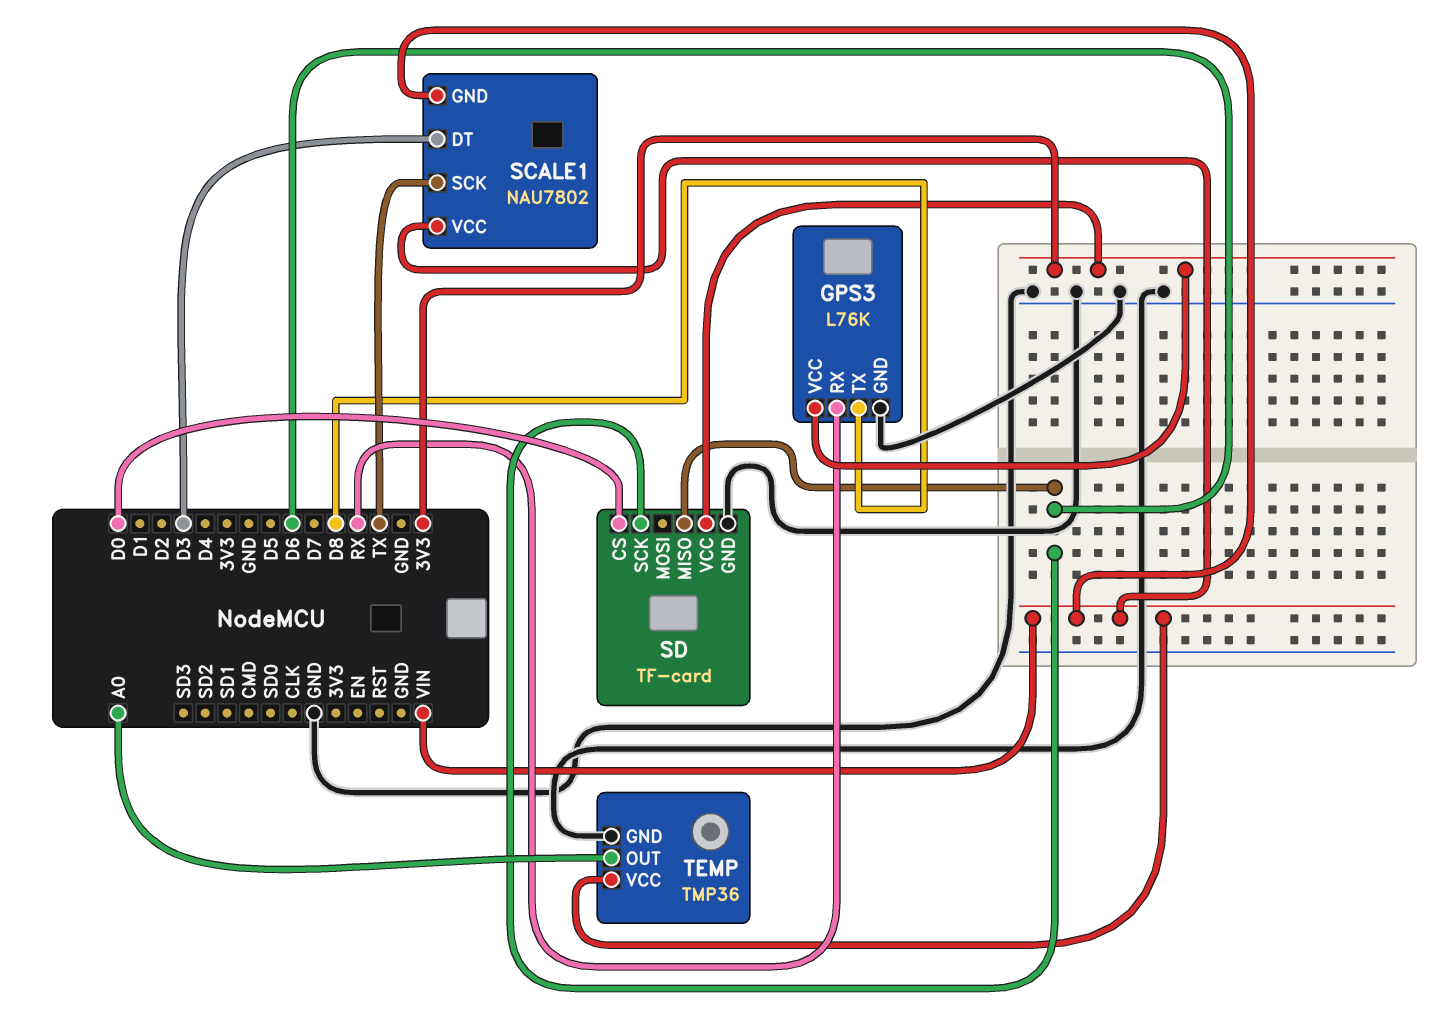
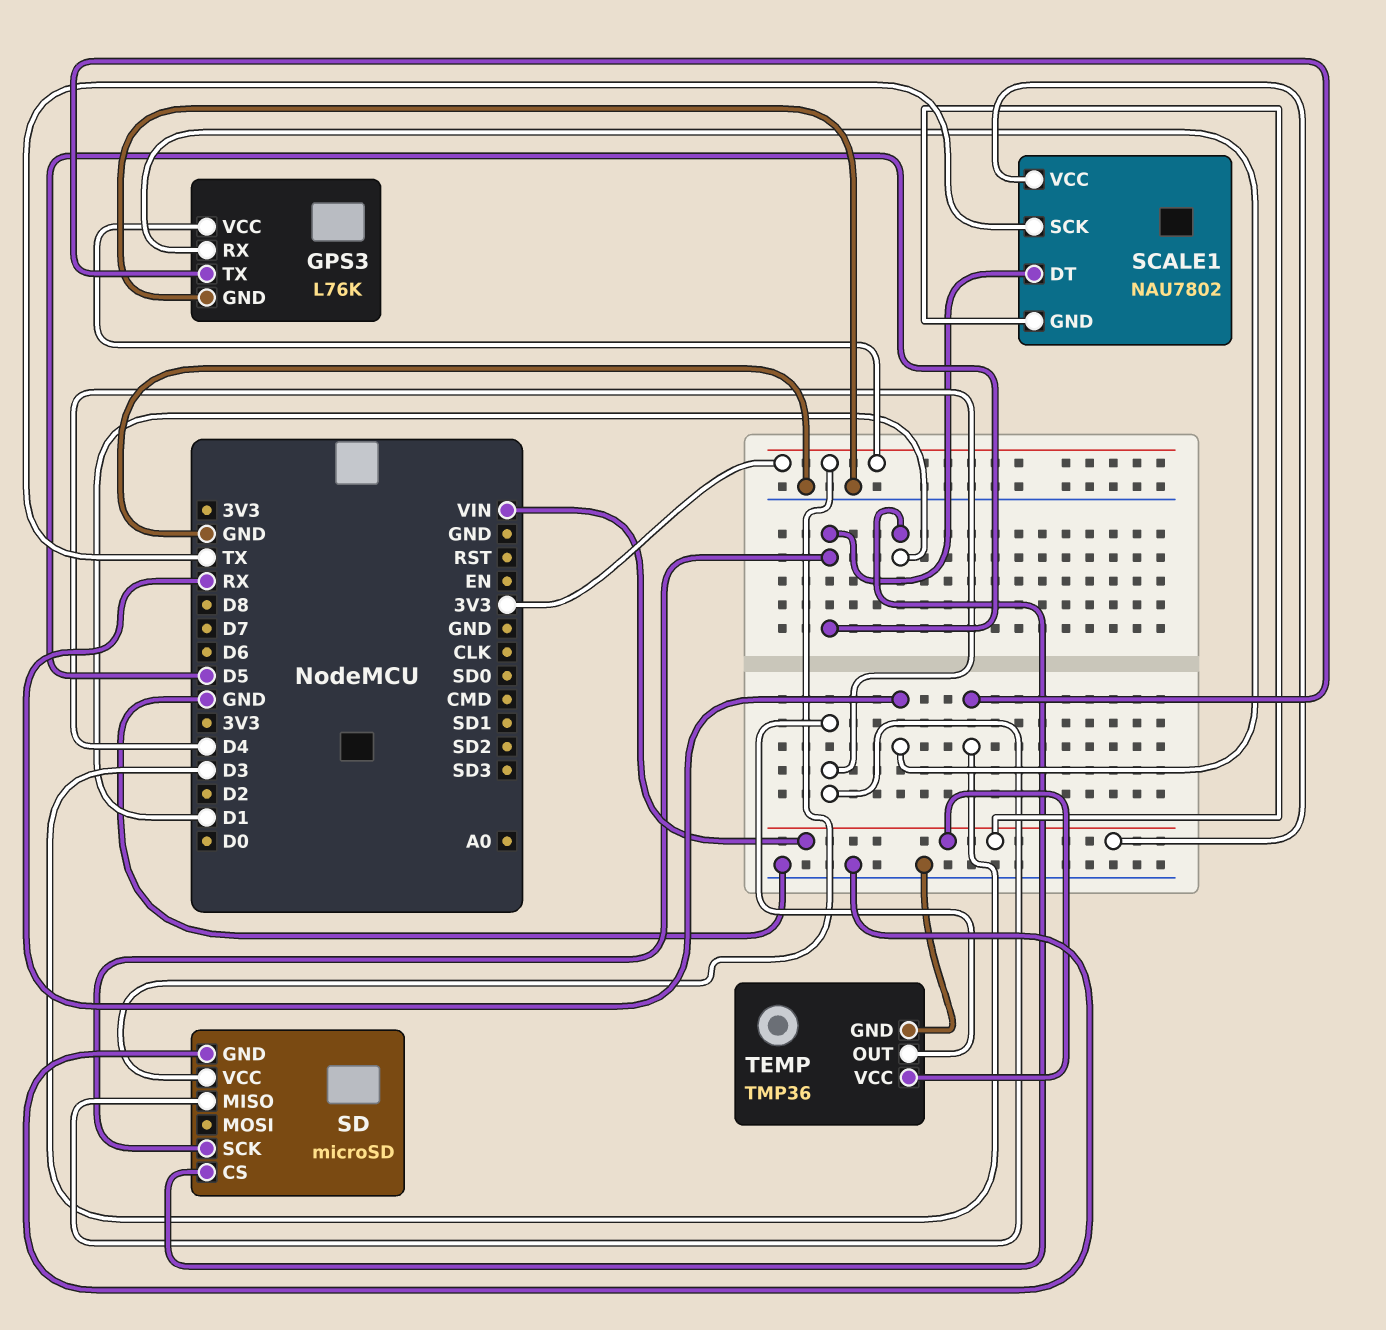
GPS3 pin TX: D8 -> D3
SCALE1 pin DT: D3 -> D5
SD: TF-card -> microSD
SD pin CS: D0 -> D1
SD pin MISO: D6 -> D4
SD pin SCK: D6 -> D5
TEMP pin OUT: A0 -> D4

